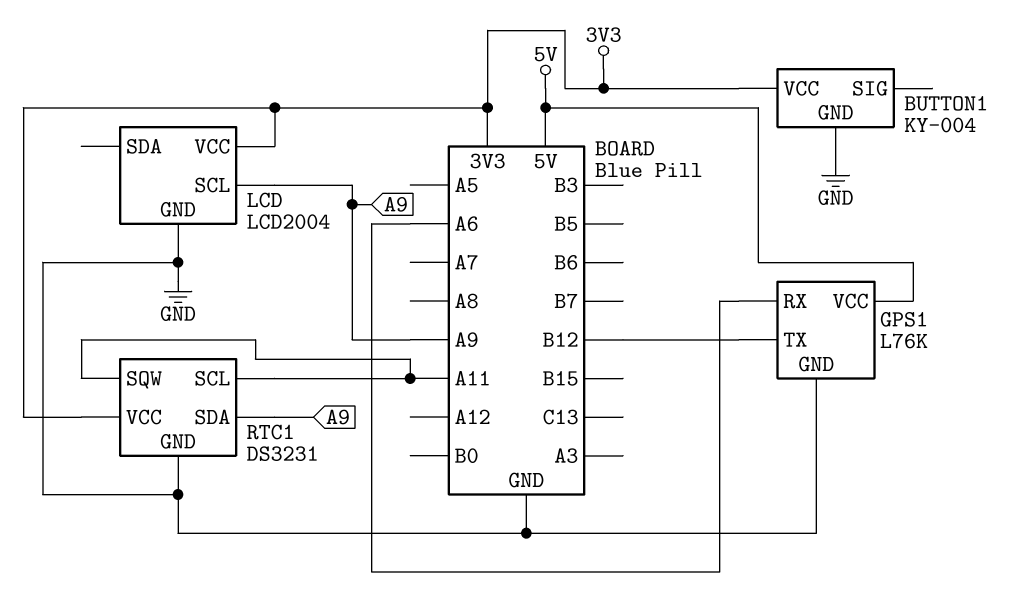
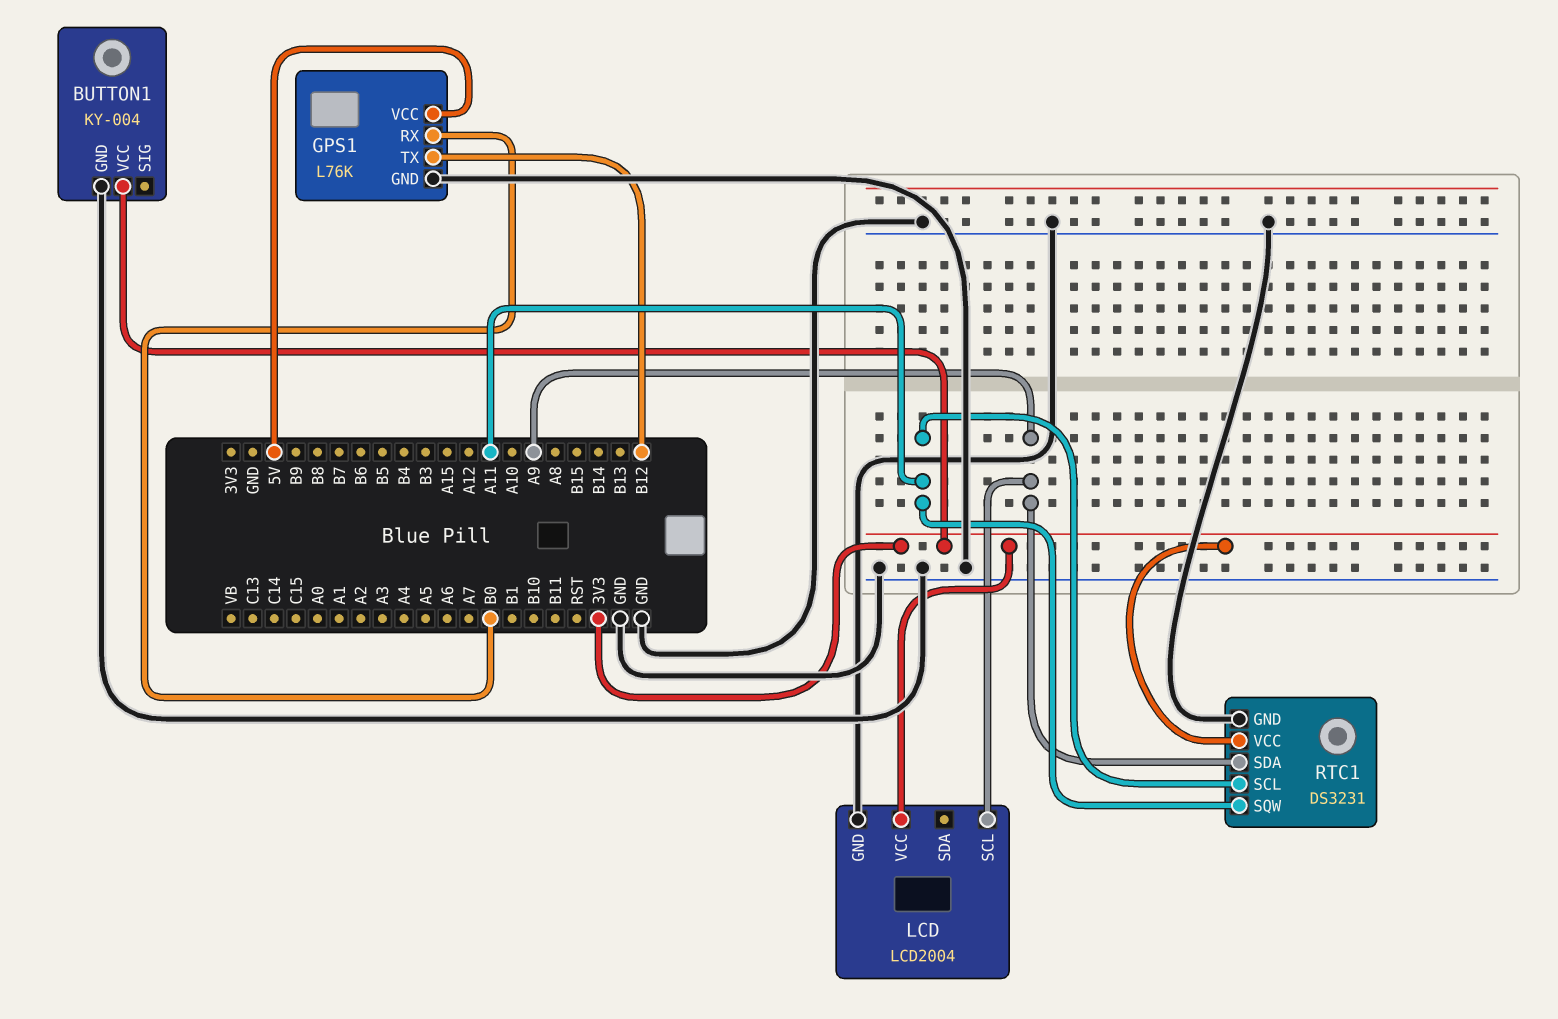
GPS1 pin RX: A6 -> B0

